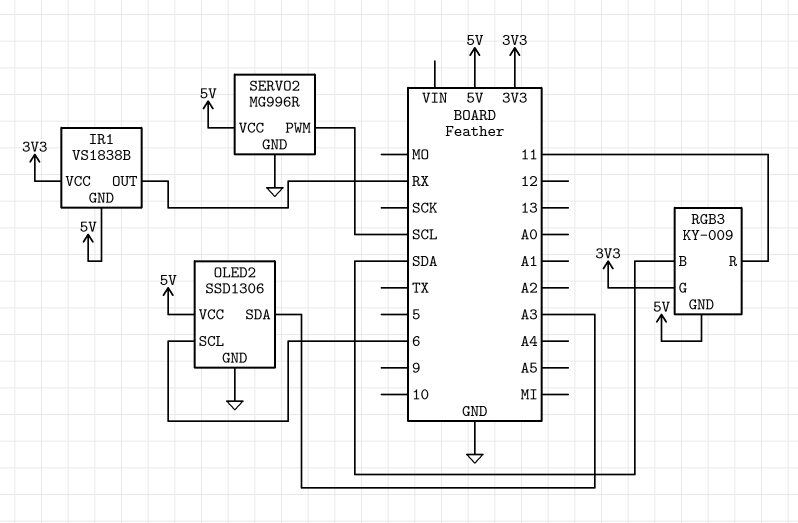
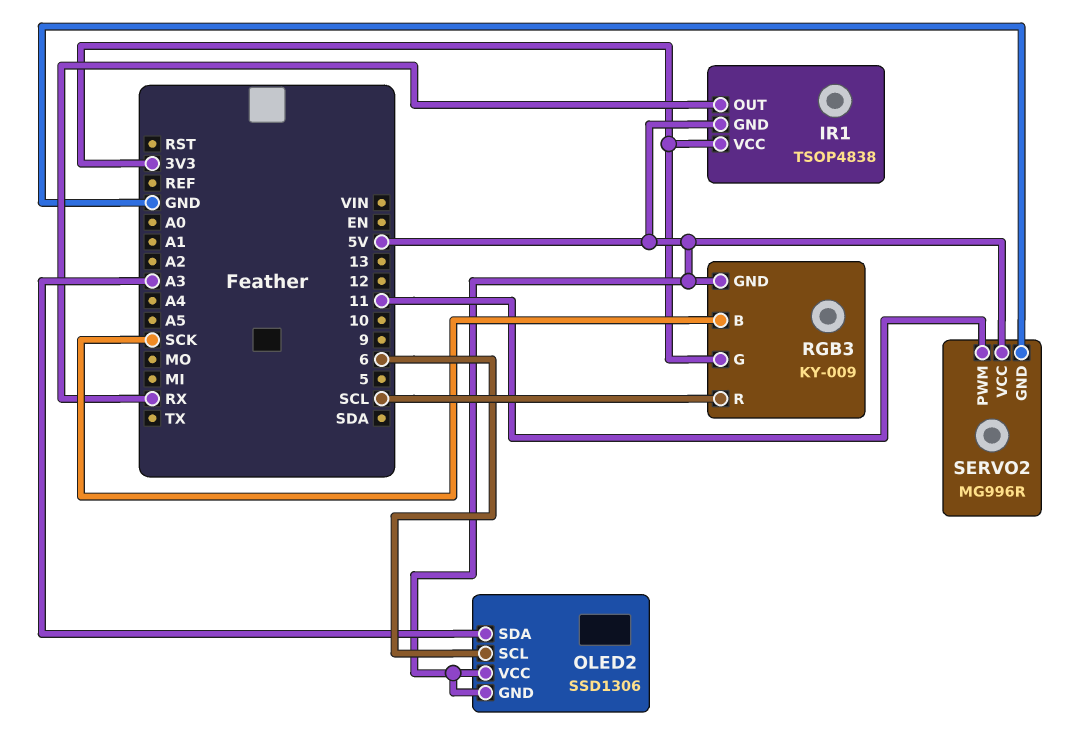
IR1: VS1838B -> TSOP4838
OLED2 pin GND: GND -> 5V
RGB3 pin B: SDA -> SCK
RGB3 pin R: 11 -> SCL
SERVO2 pin PWM: SCL -> 11

